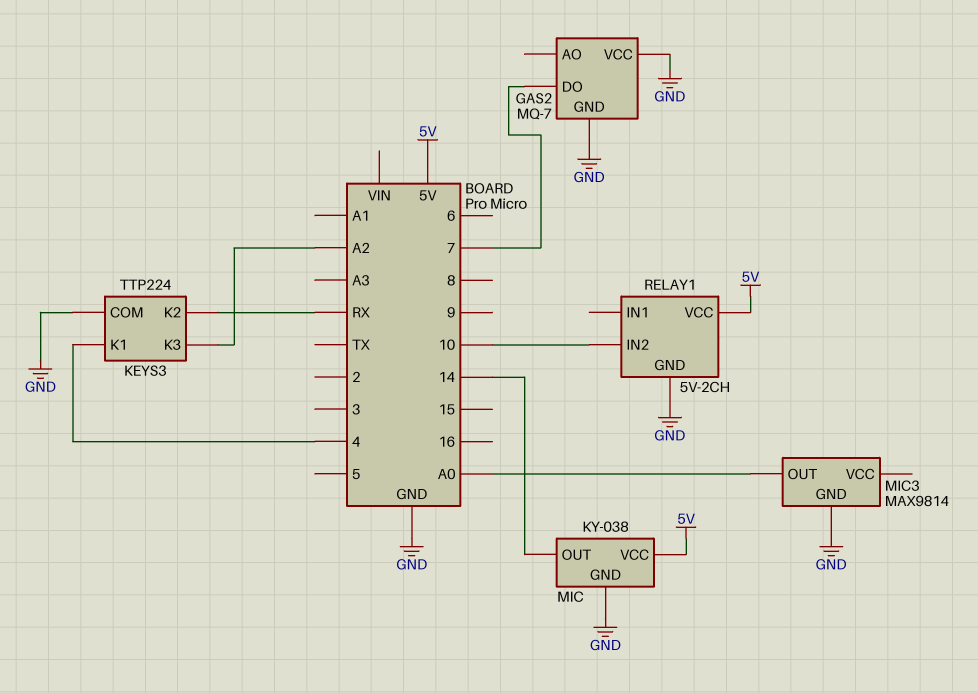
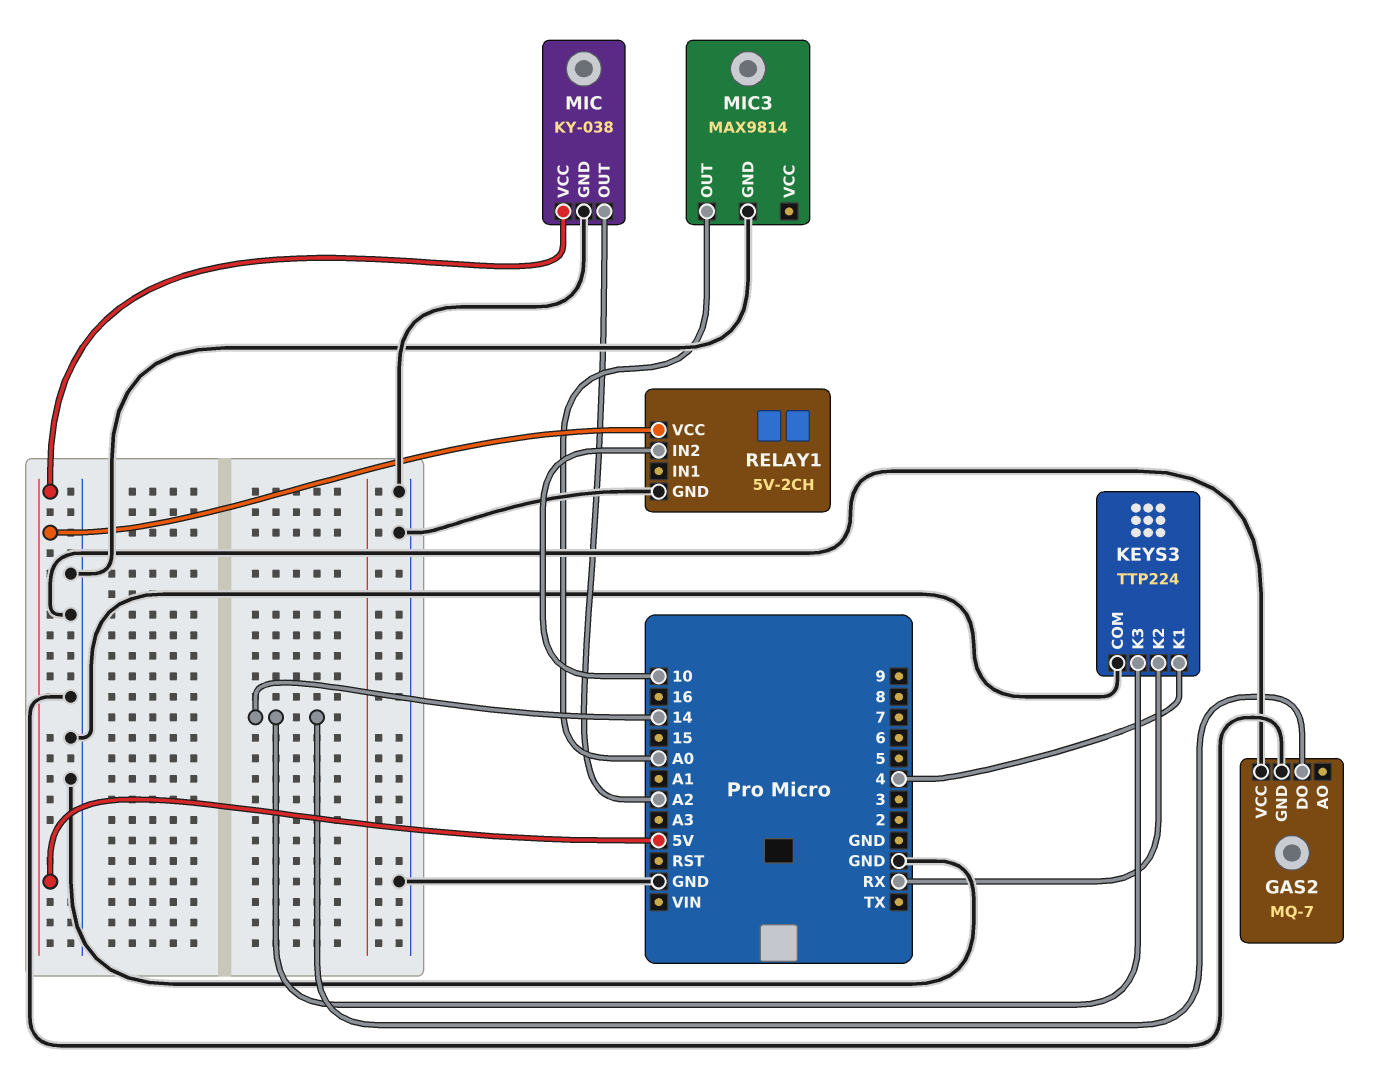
GAS2 pin DO: 7 -> 14
KEYS3 pin K3: A2 -> 14
MIC pin OUT: 14 -> A2

